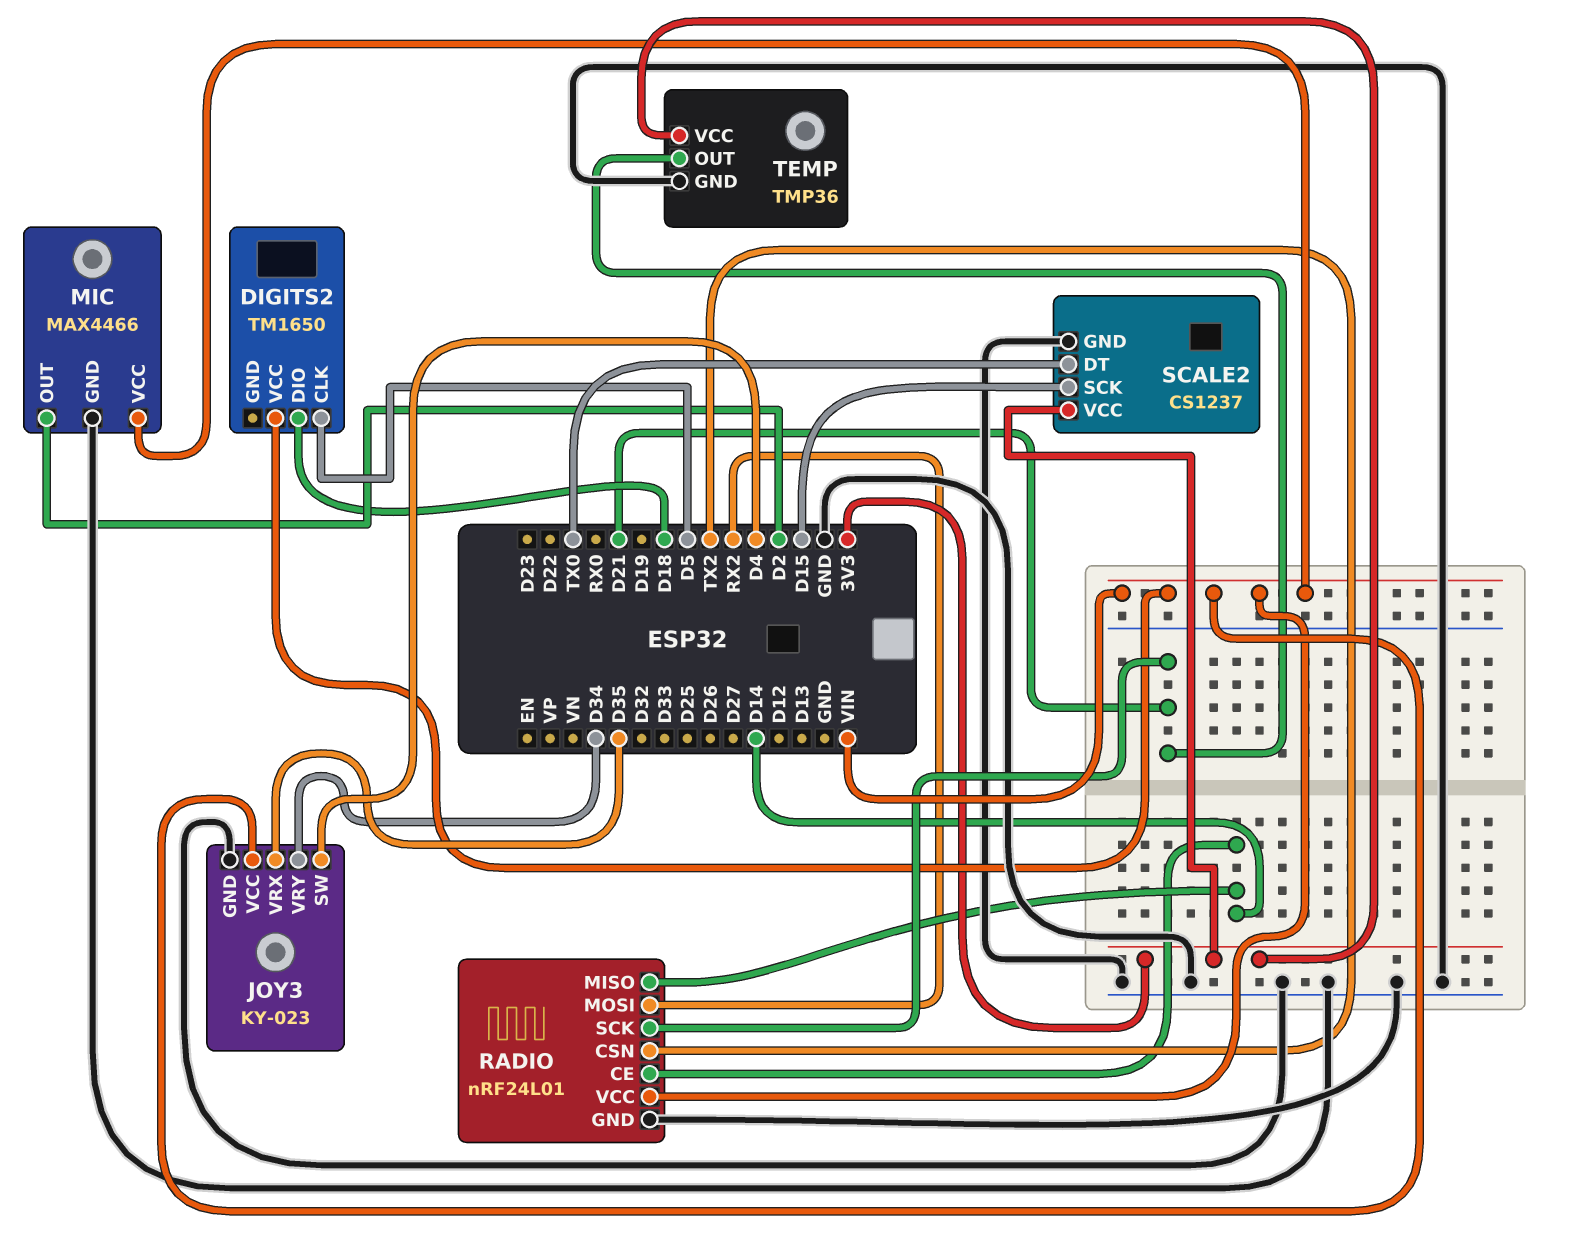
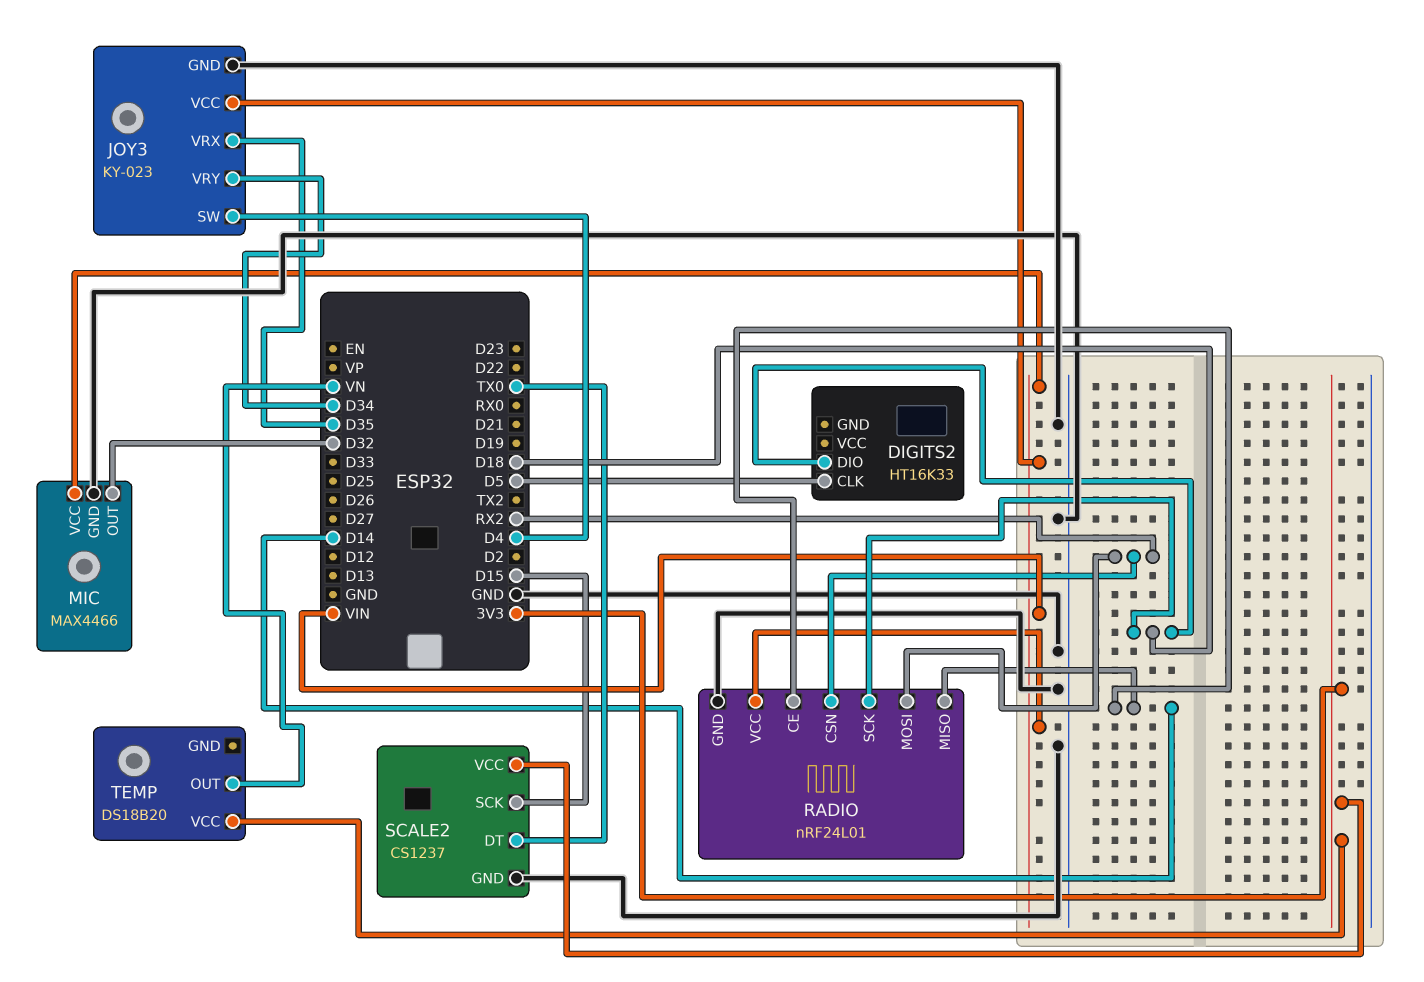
DIGITS2: TM1650 -> HT16K33
DIGITS2 pin VCC: VIN -> none
MIC pin OUT: D2 -> D32
RADIO pin CSN: TX2 -> RX2
RADIO pin SCK: D21 -> D18
TEMP: TMP36 -> DS18B20
TEMP pin GND: GND -> none
TEMP pin OUT: D21 -> VN

